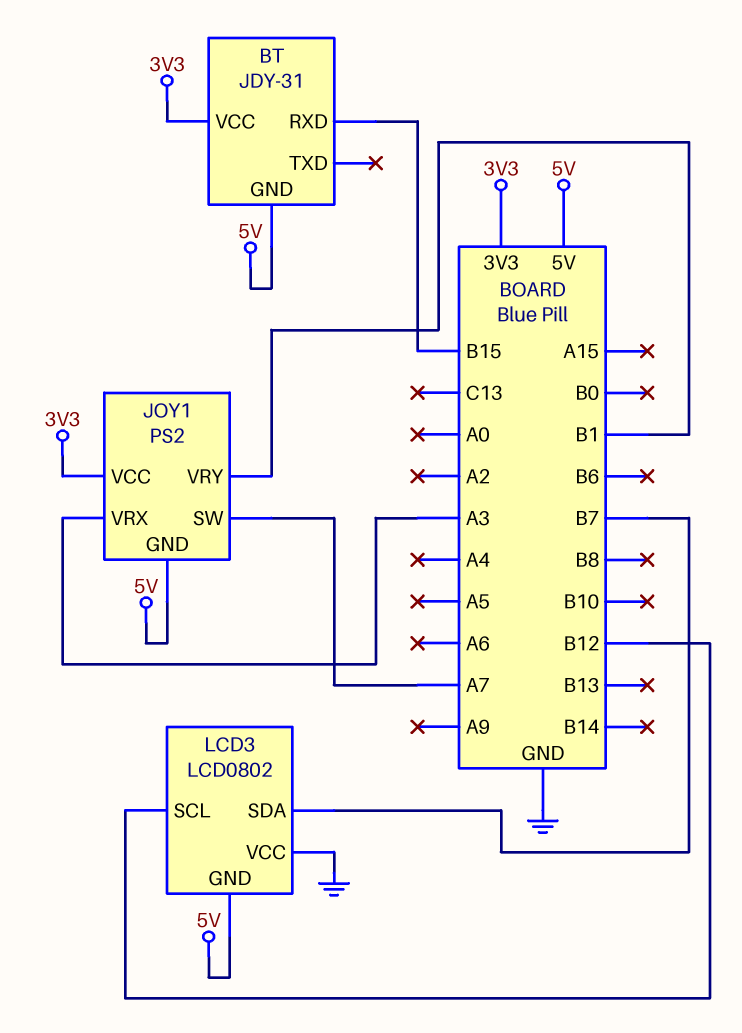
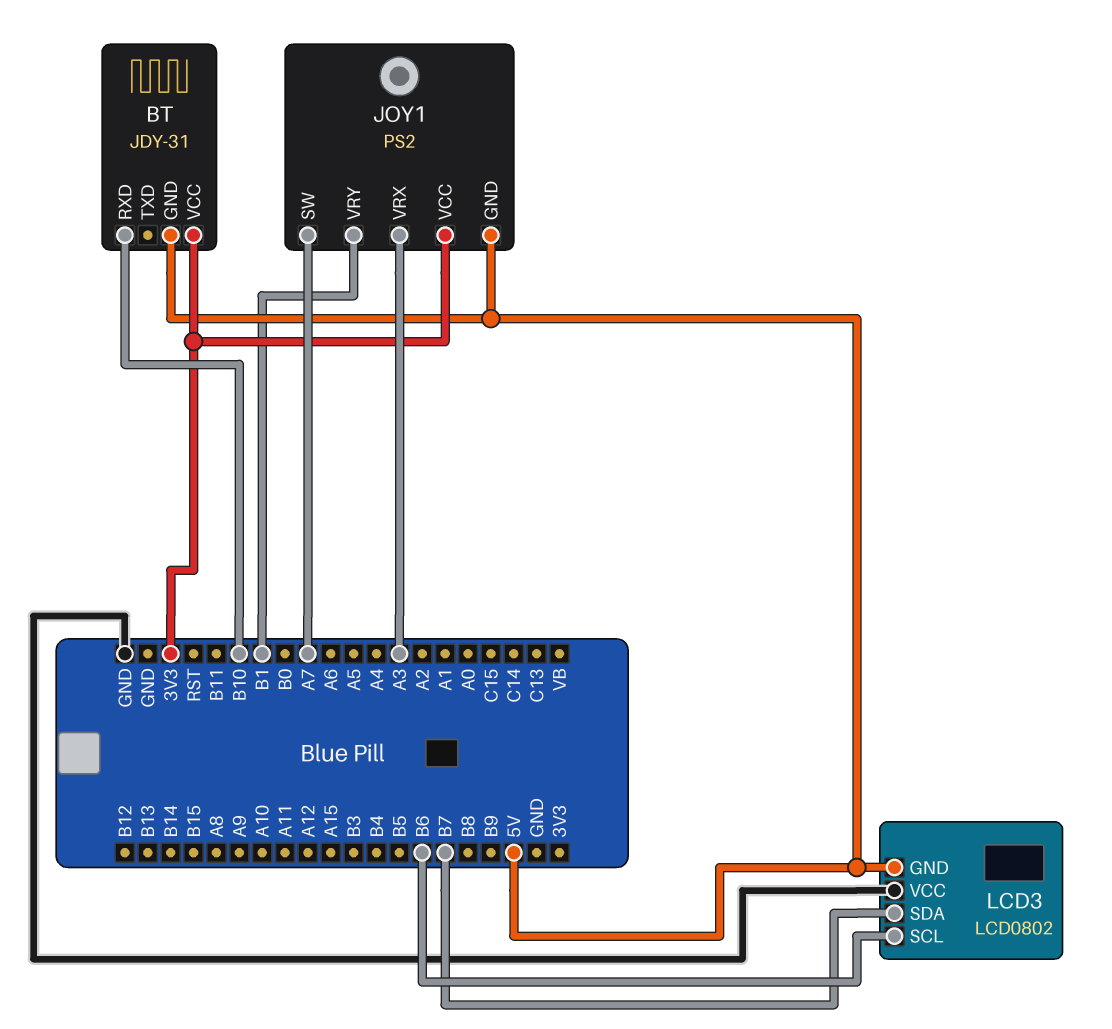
BT pin RXD: B15 -> B10
LCD3 pin SCL: B12 -> B6

